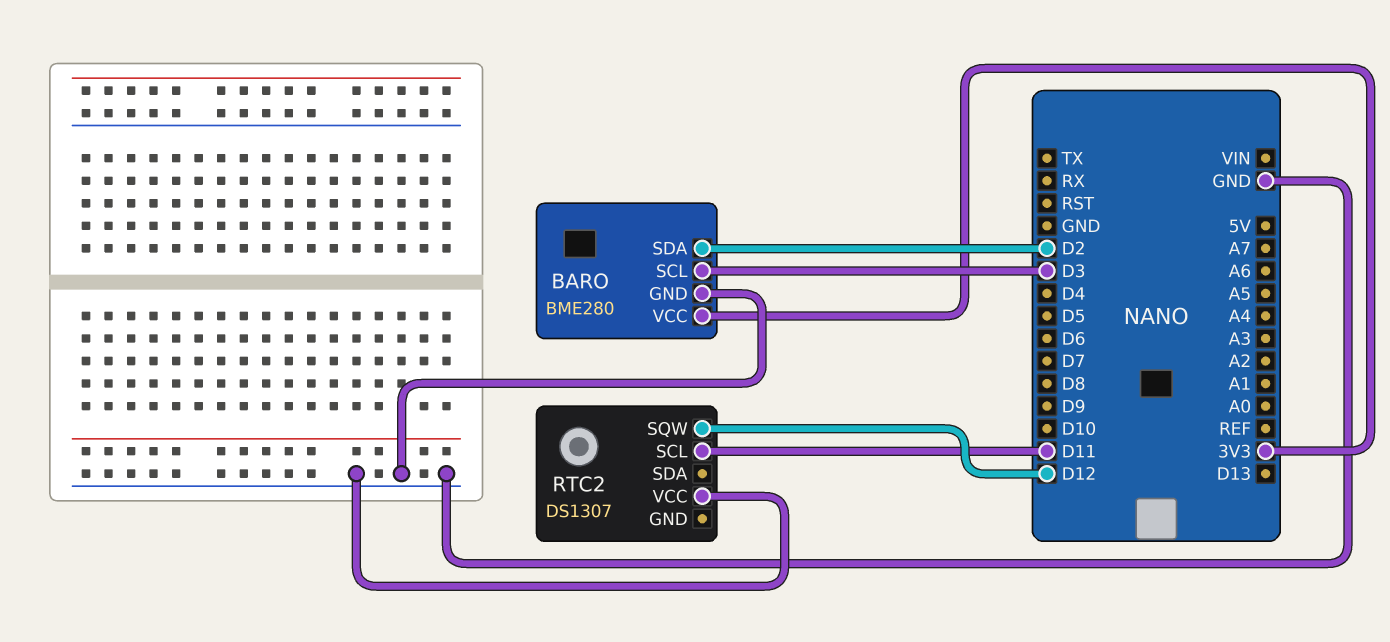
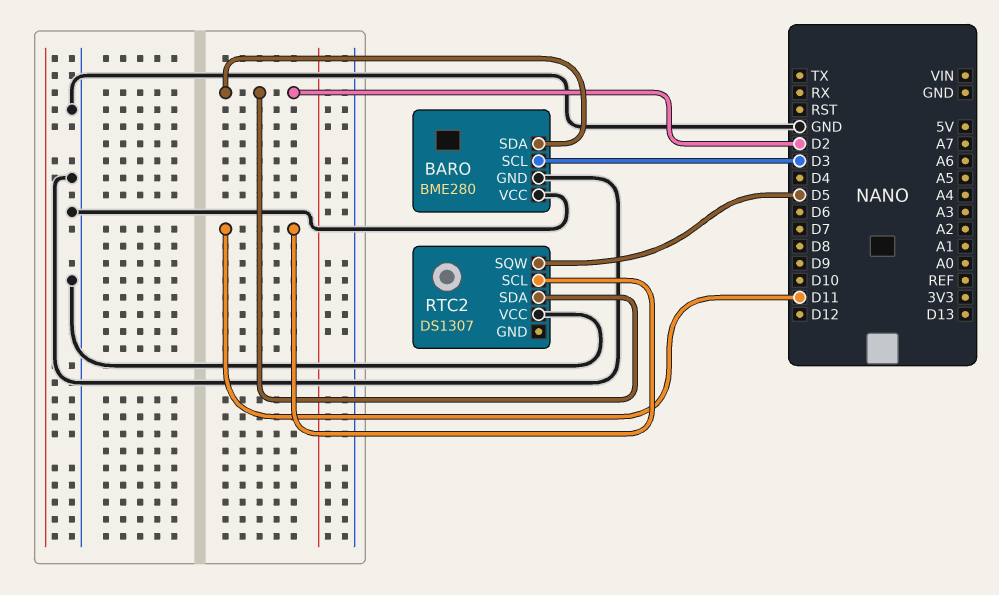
BARO pin VCC: 3V3 -> GND
RTC2 pin SDA: none -> D2
RTC2 pin SQW: D12 -> D5

